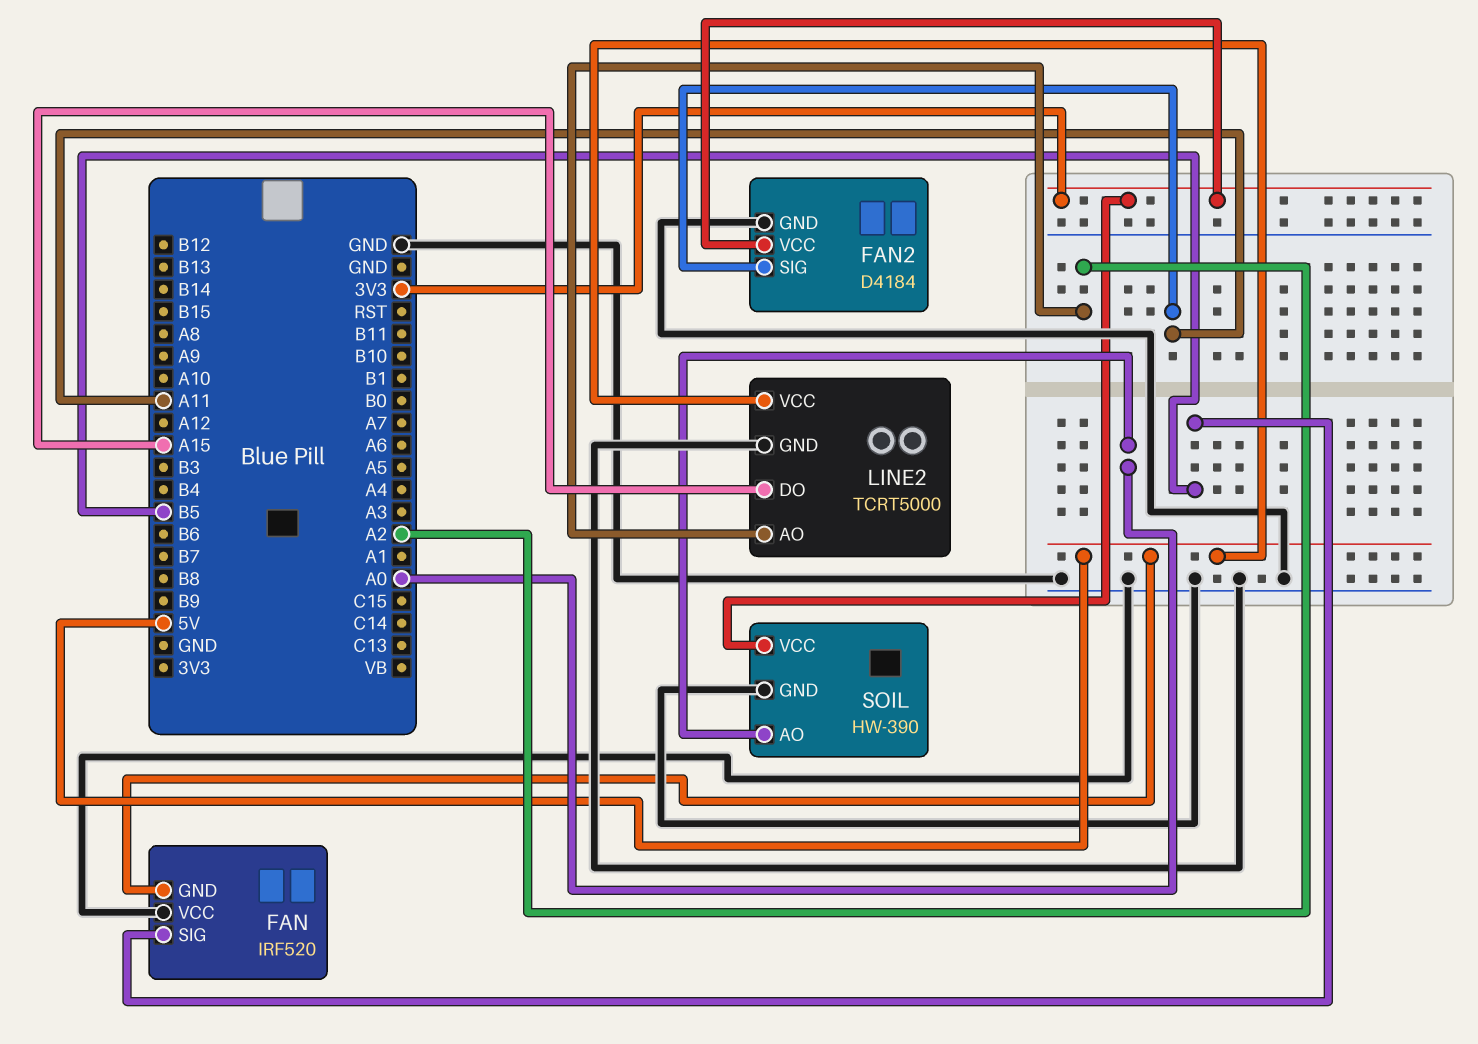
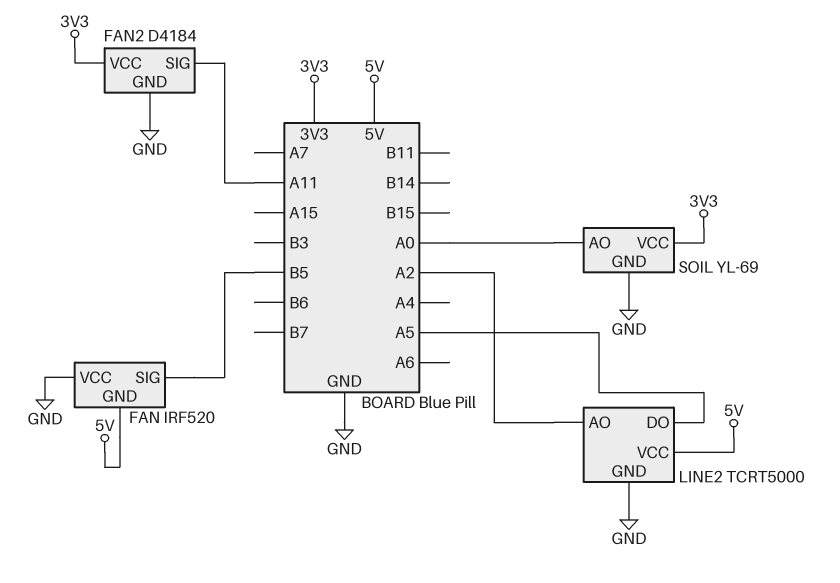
LINE2 pin DO: A15 -> A5
SOIL: HW-390 -> YL-69

